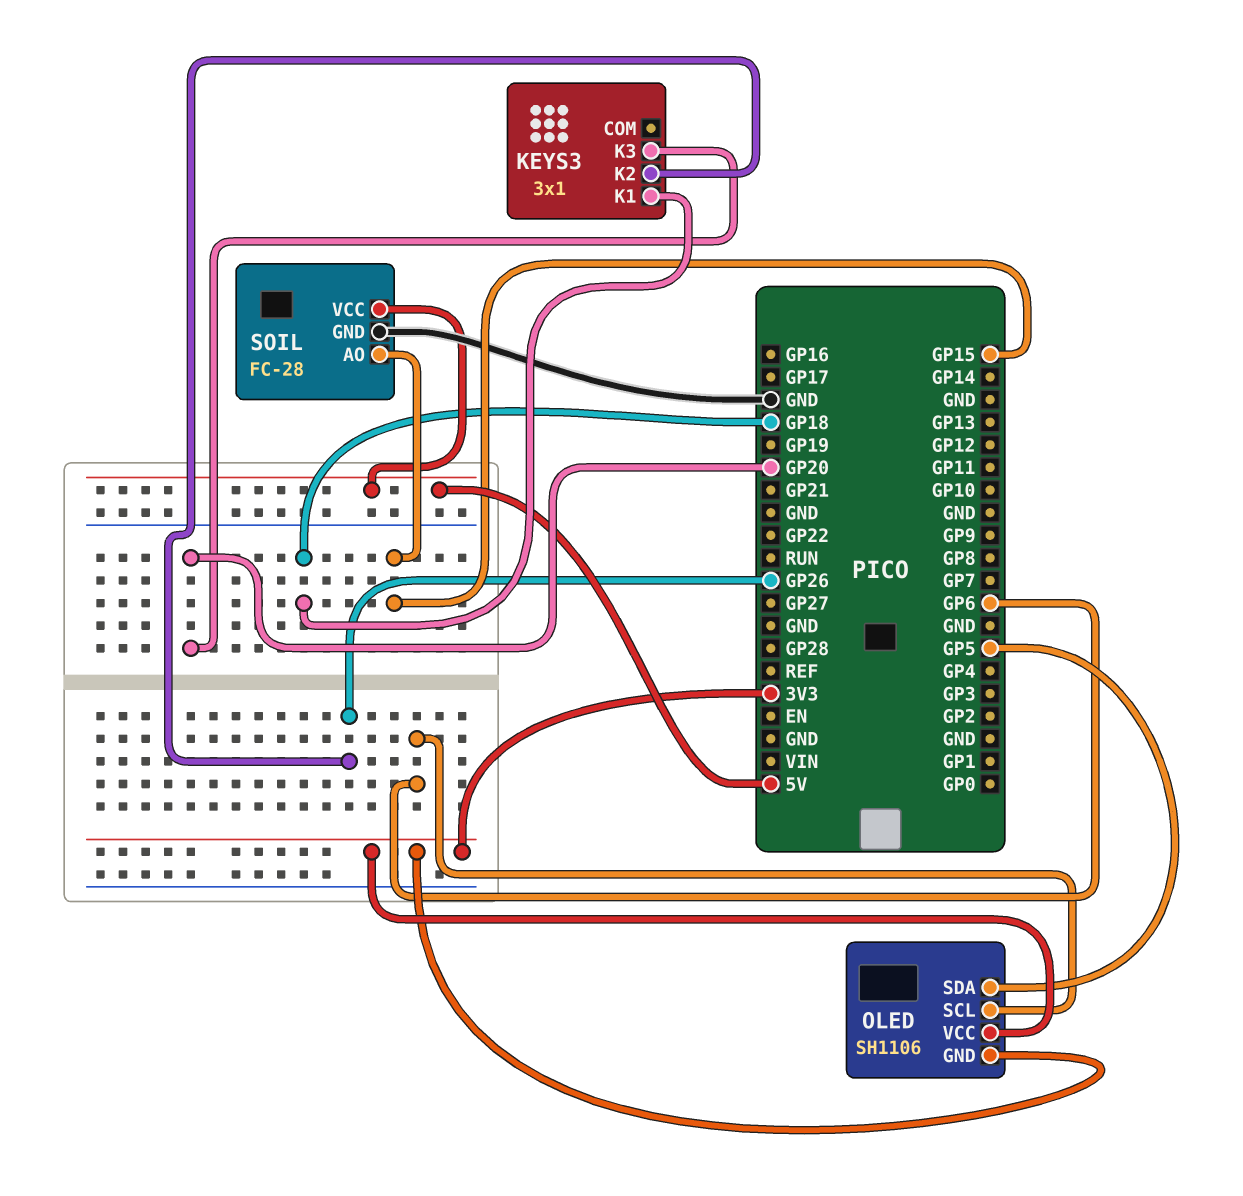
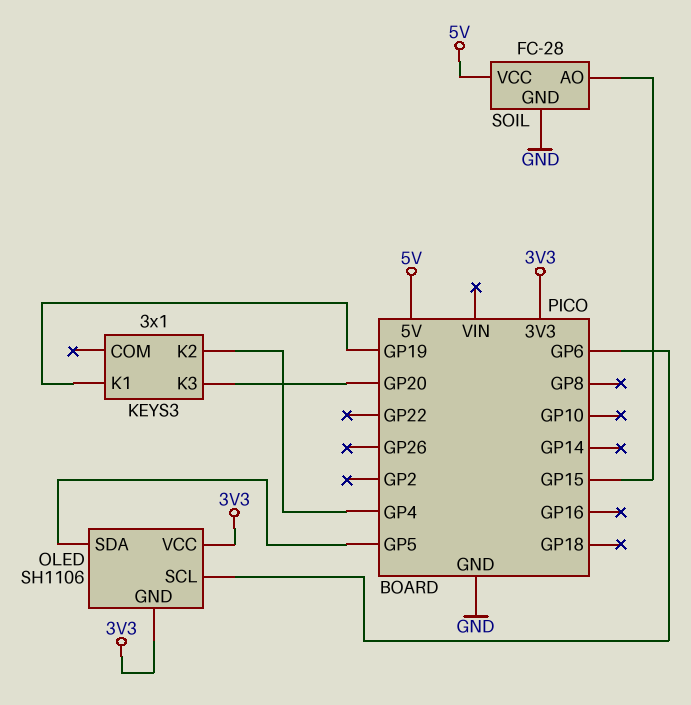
KEYS3 pin K1: GP18 -> GP19
KEYS3 pin K2: GP26 -> GP4

